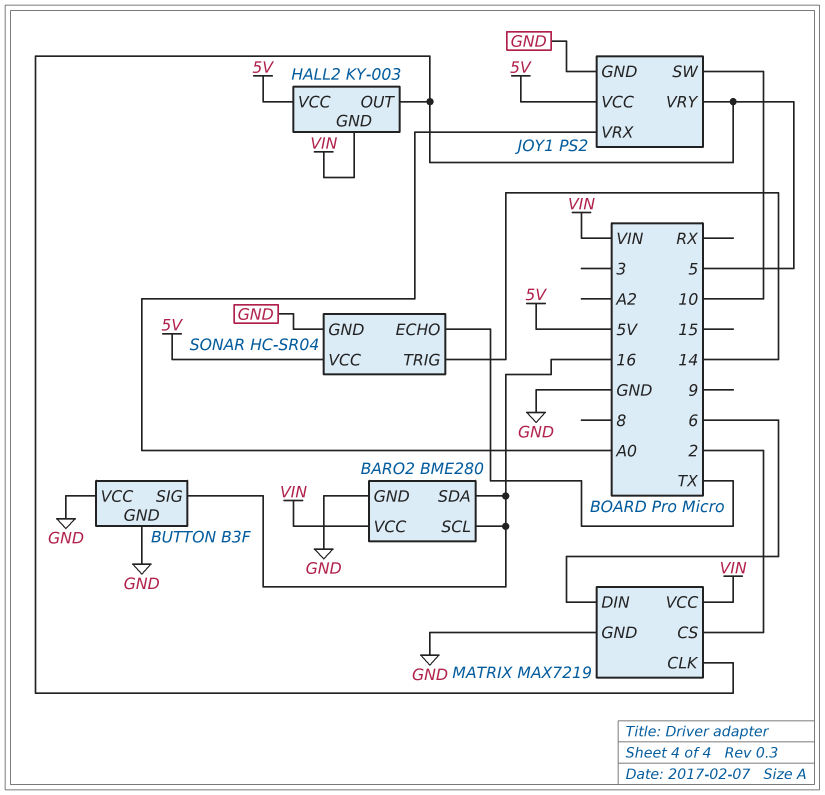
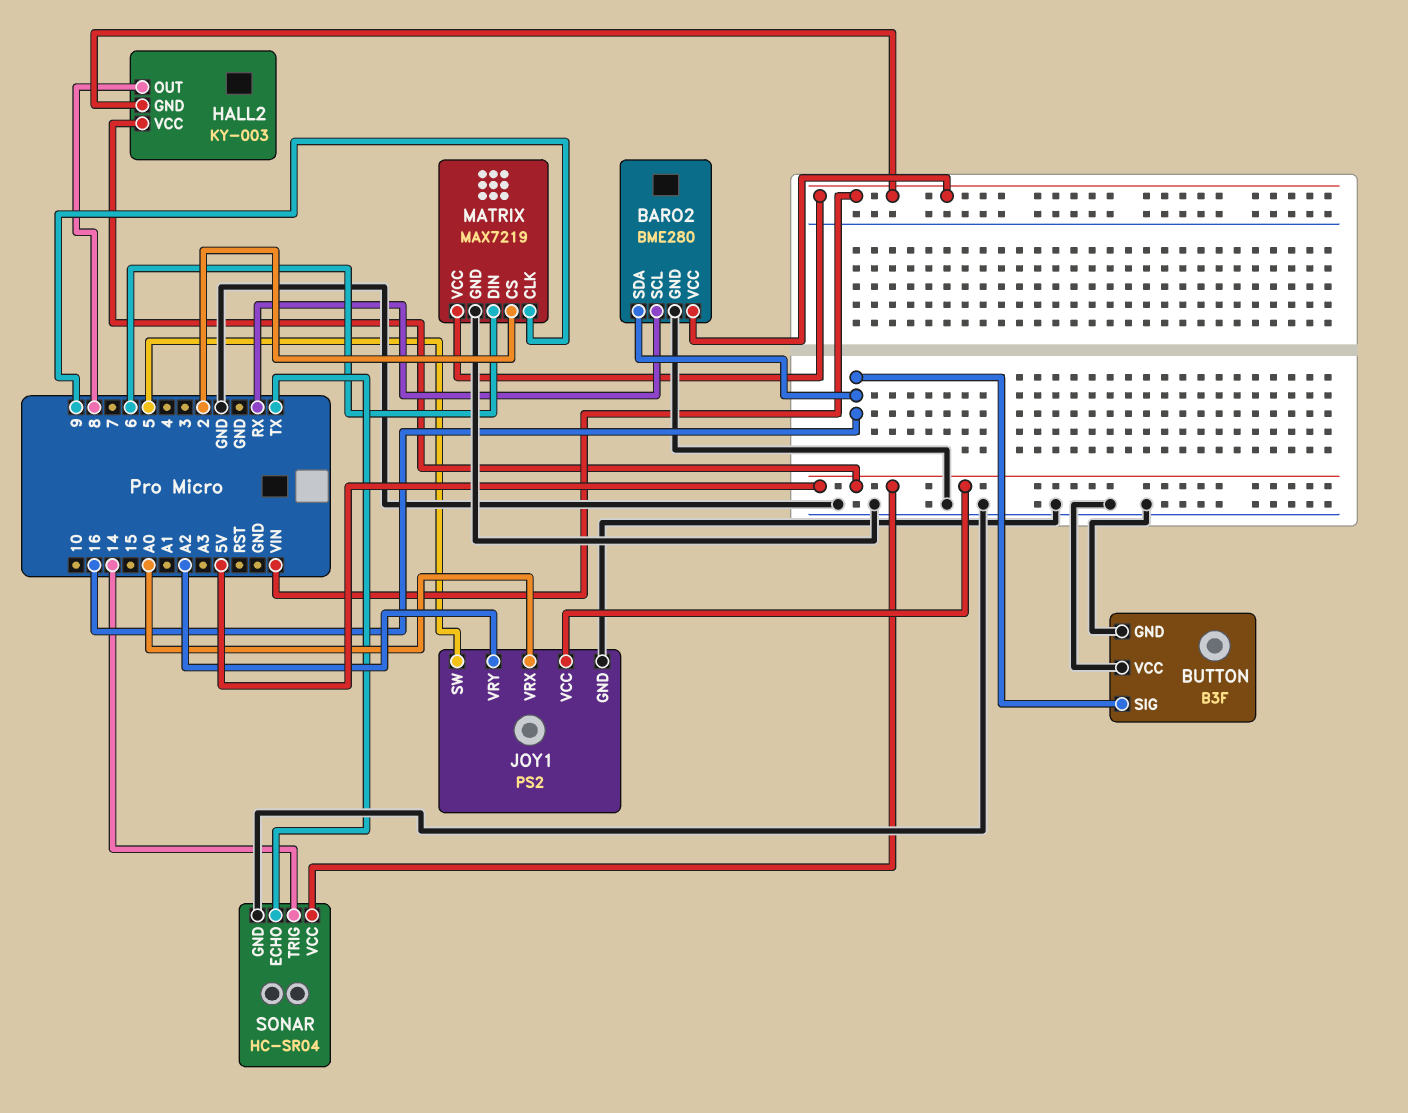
BARO2 pin SCL: 16 -> RX
HALL2 pin OUT: 5 -> 8
JOY1 pin SW: 10 -> 5
JOY1 pin VRY: 5 -> A2
MATRIX pin CLK: 5 -> 9

